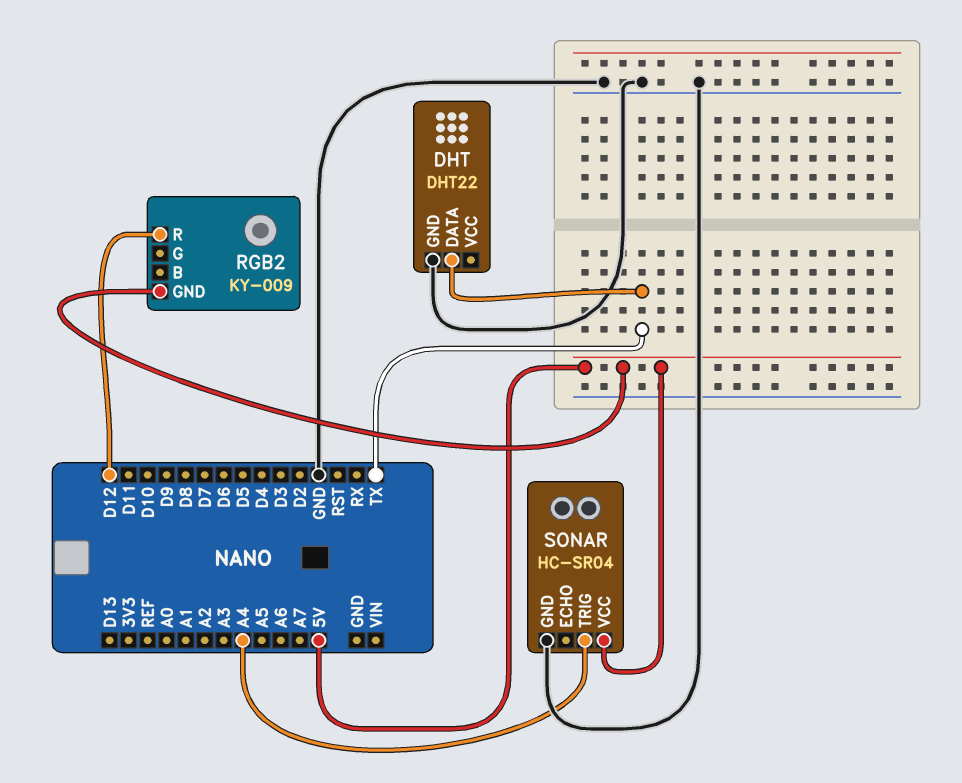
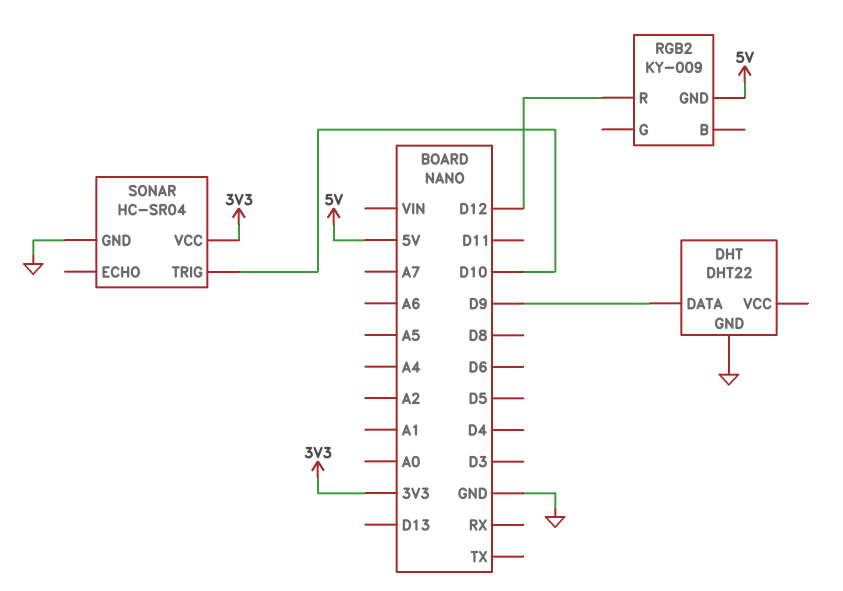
DHT pin DATA: TX -> D9
SONAR pin TRIG: A4 -> D10
SONAR pin VCC: 5V -> 3V3

